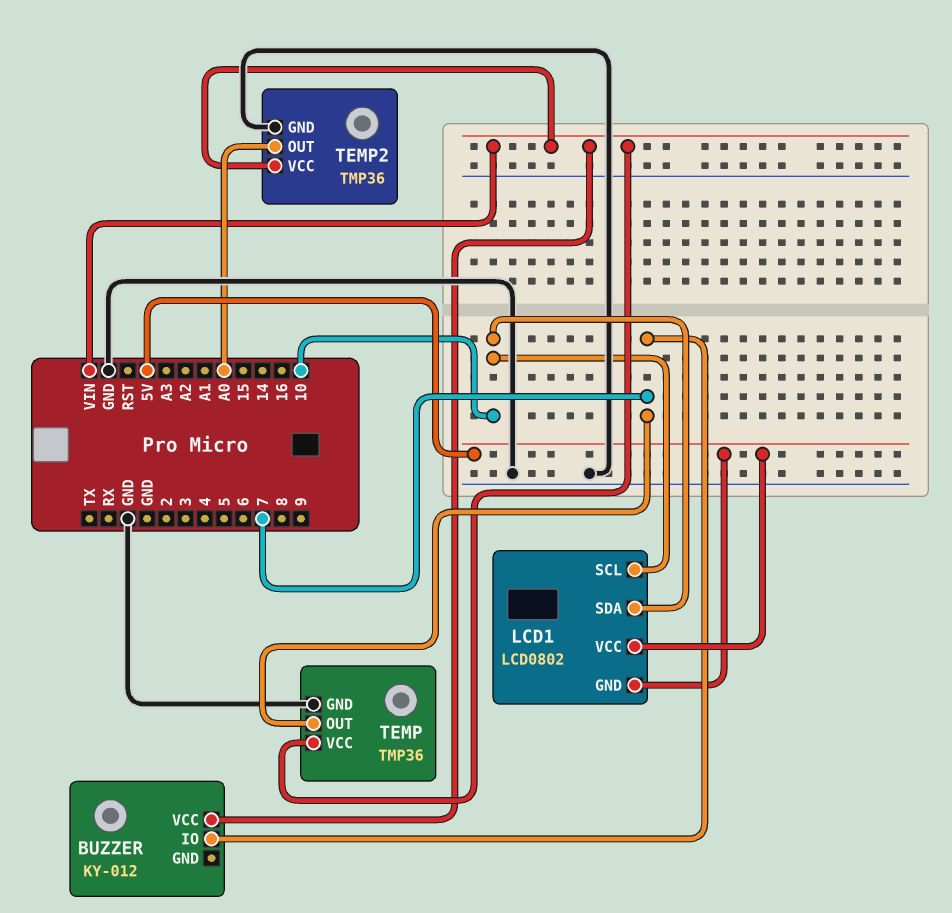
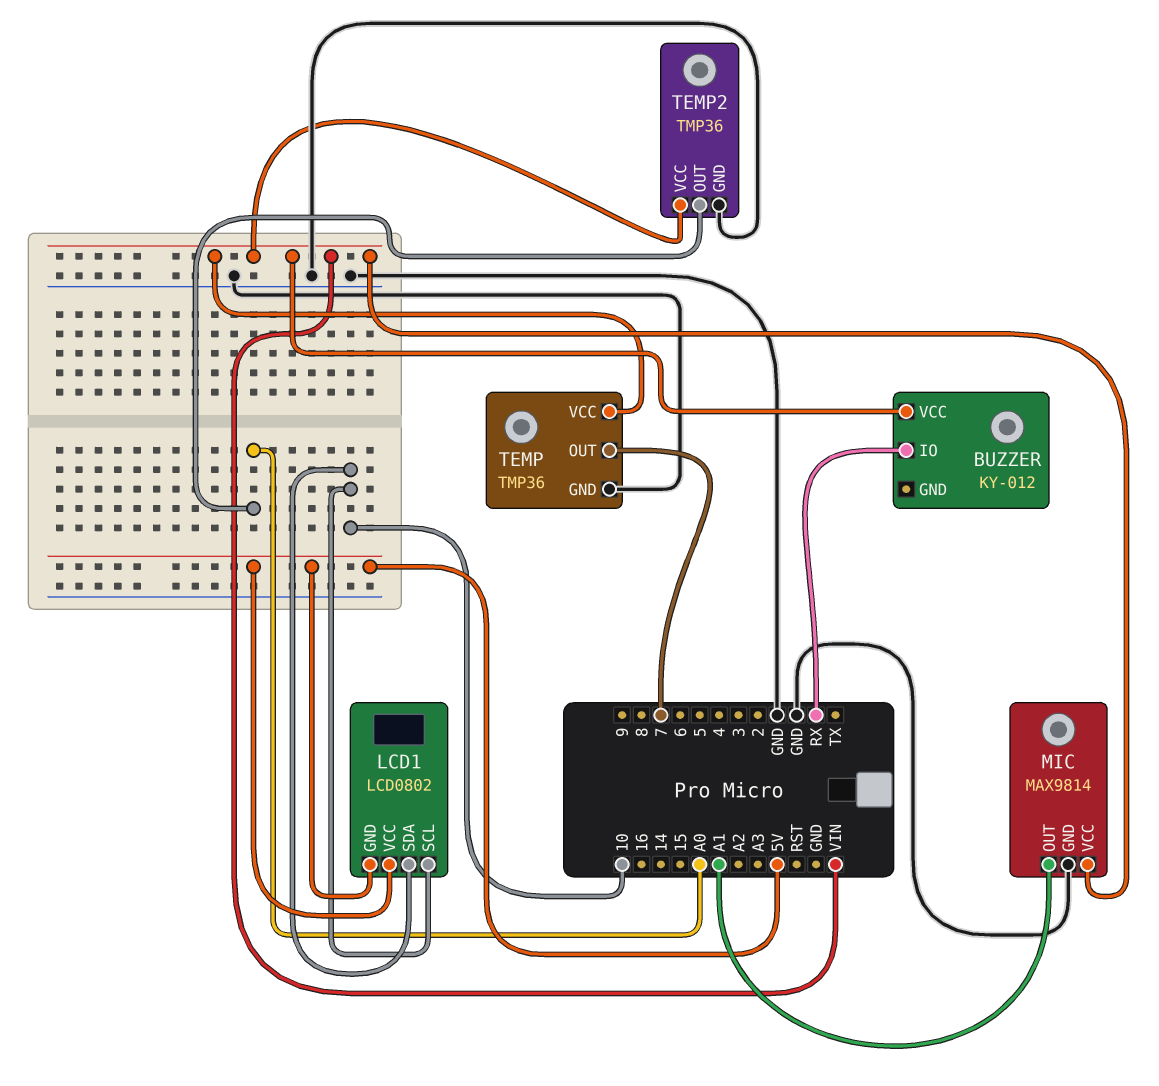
BUZZER pin IO: 7 -> RX
MIC: none -> MAX9814
MIC pin GND: none -> GND
MIC pin OUT: none -> A1
MIC pin VCC: none -> VIN

